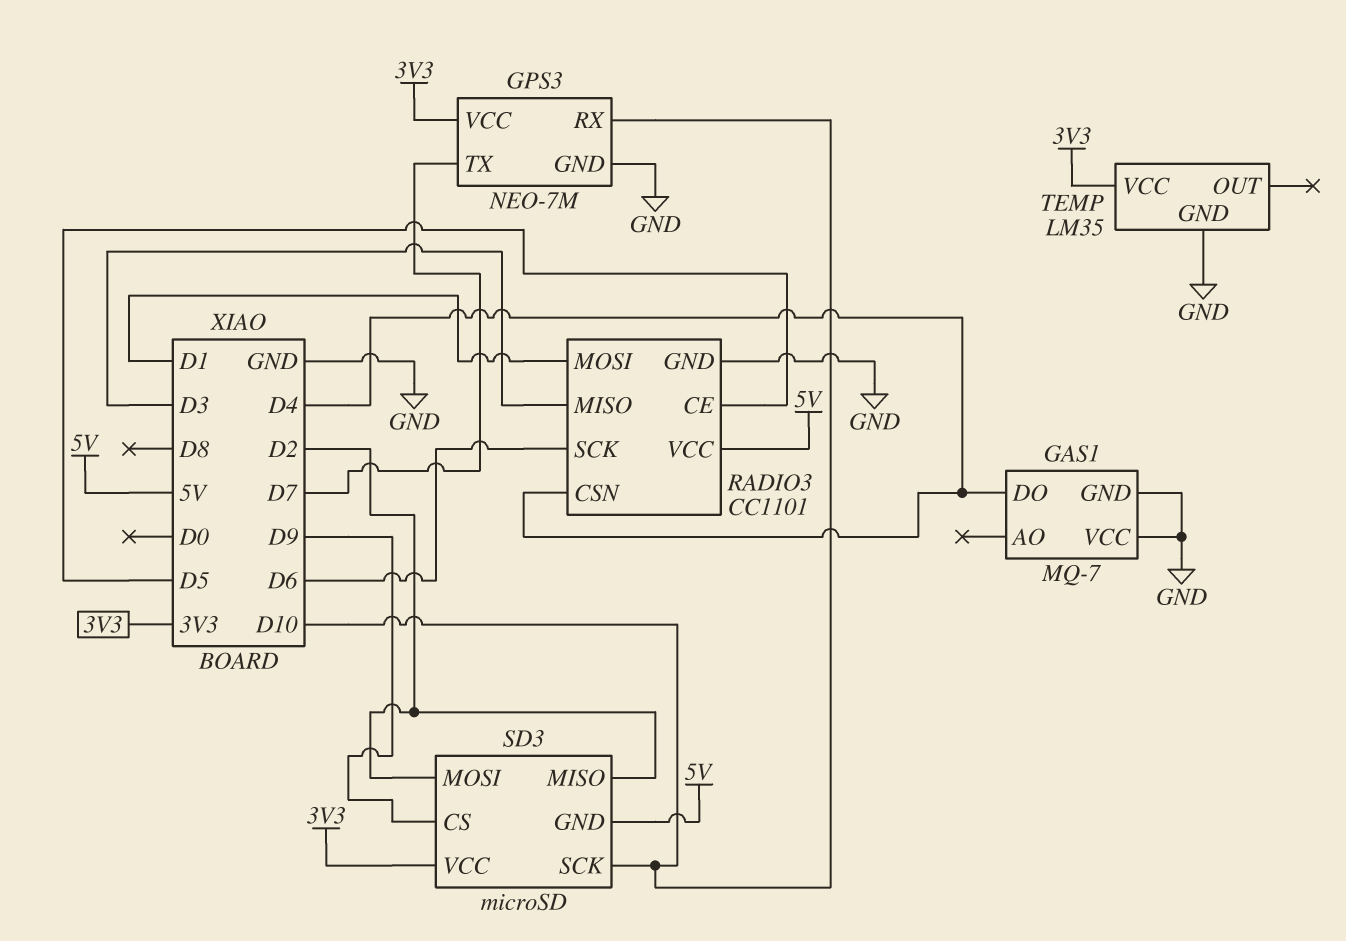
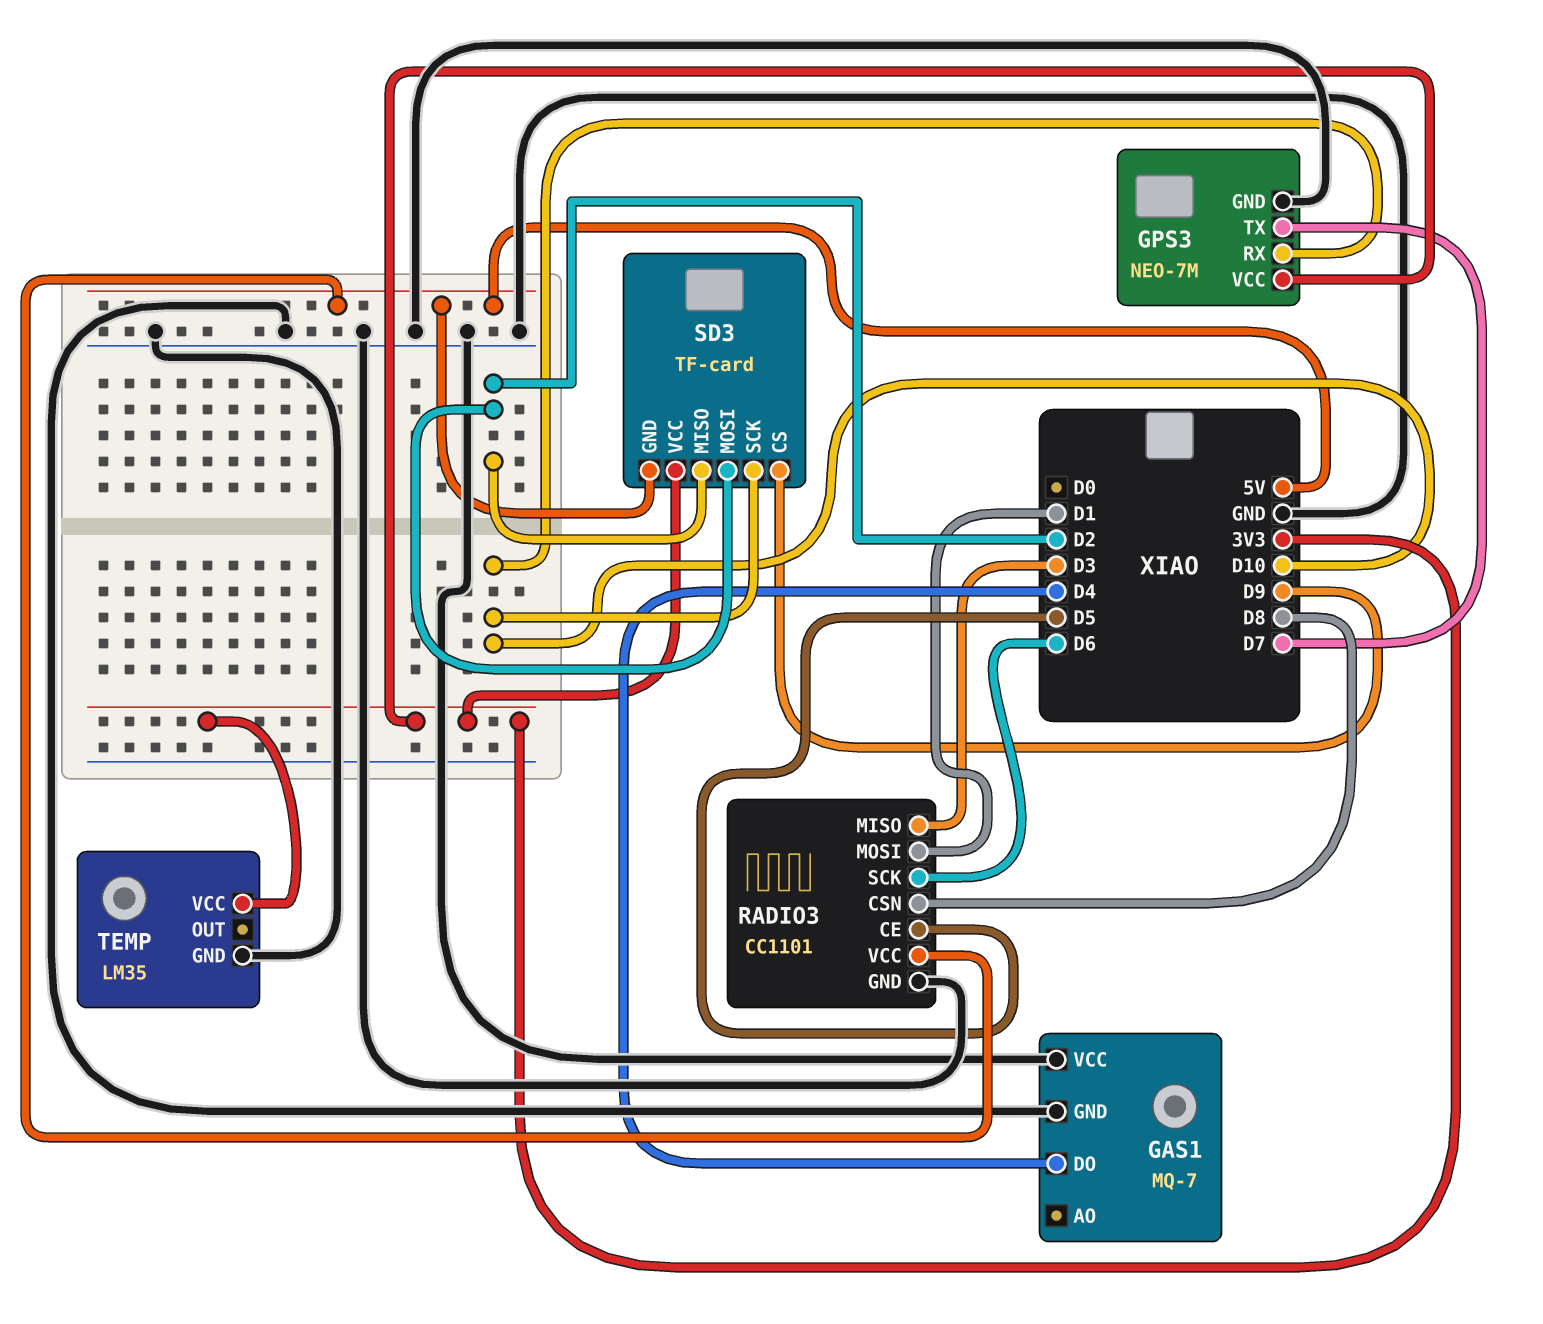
RADIO3 pin CSN: D4 -> D8
SD3: microSD -> TF-card

